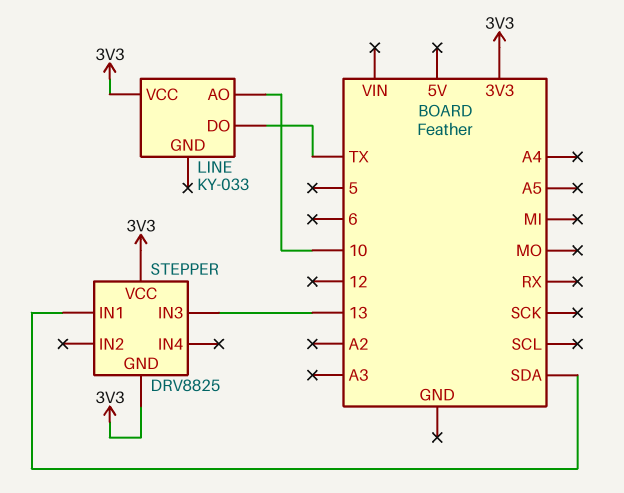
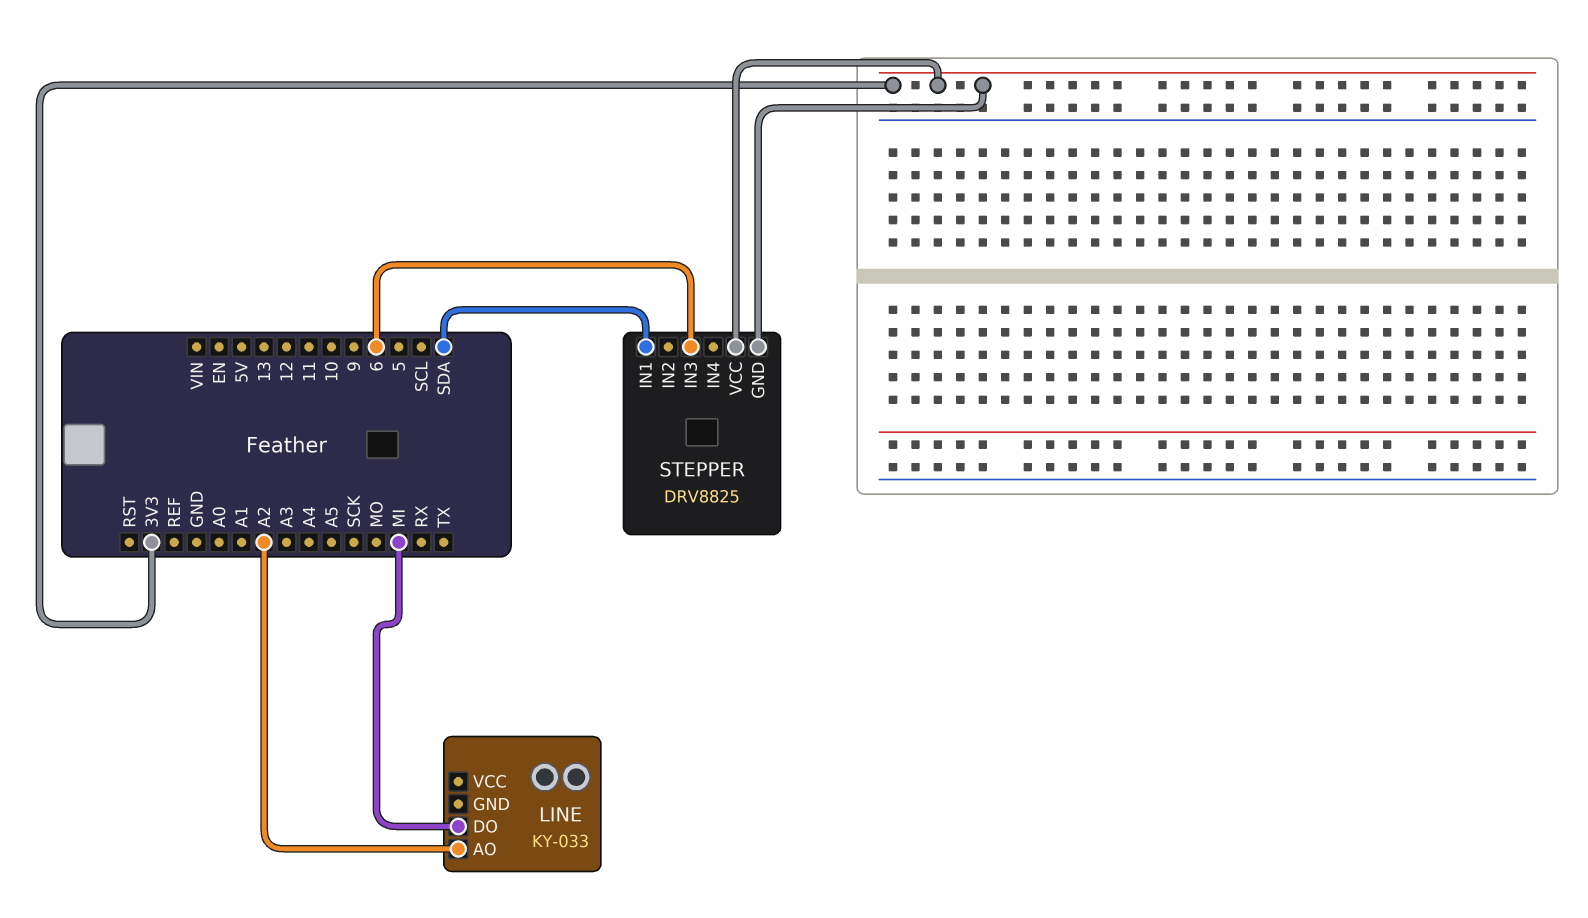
LINE pin AO: 10 -> A2
LINE pin DO: TX -> MI
LINE pin VCC: 3V3 -> none
STEPPER pin IN3: 13 -> 6

